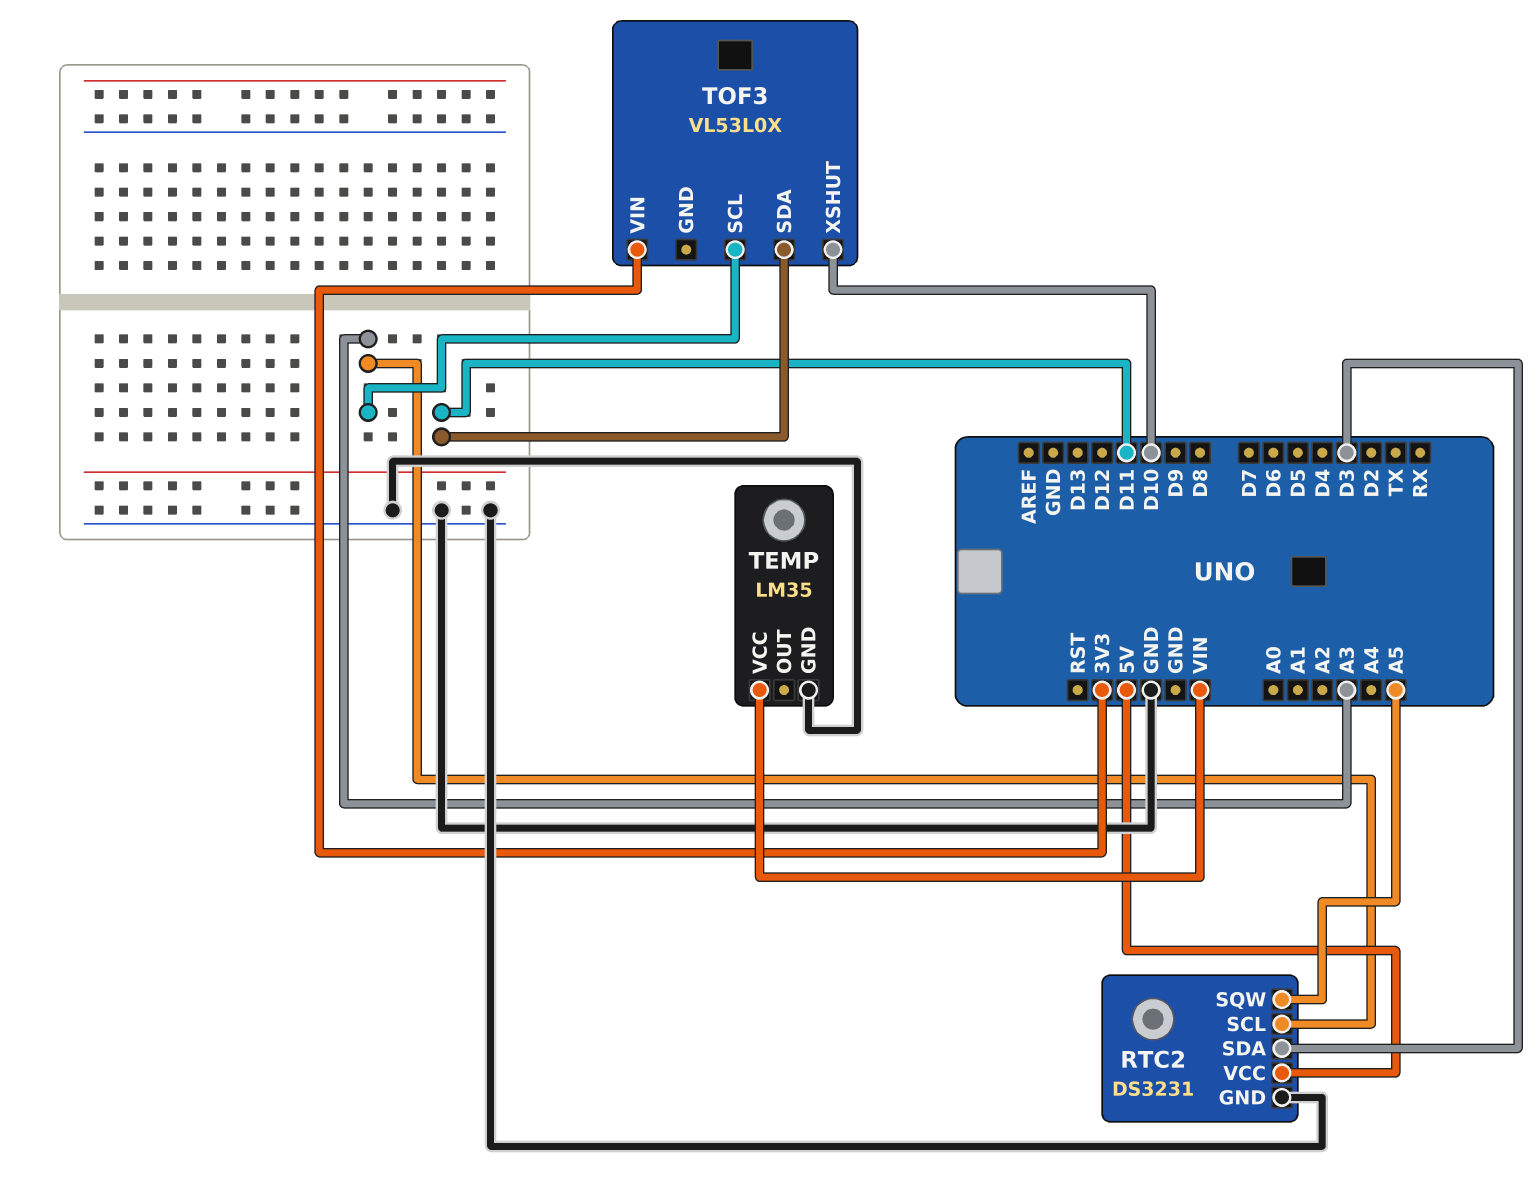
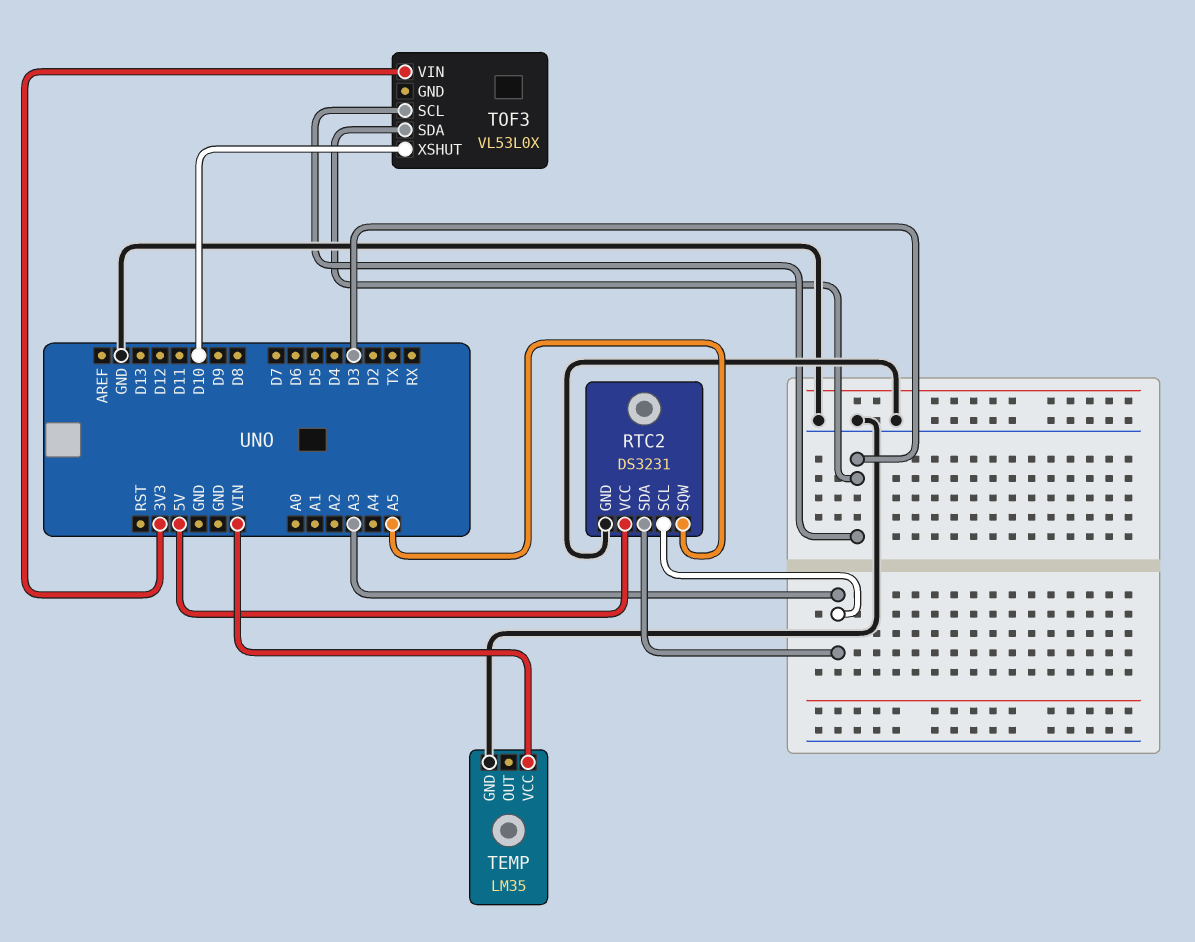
RTC2 pin SDA: D3 -> A3
TOF3 pin SCL: A3 -> D3
TOF3 pin SDA: D11 -> D3

